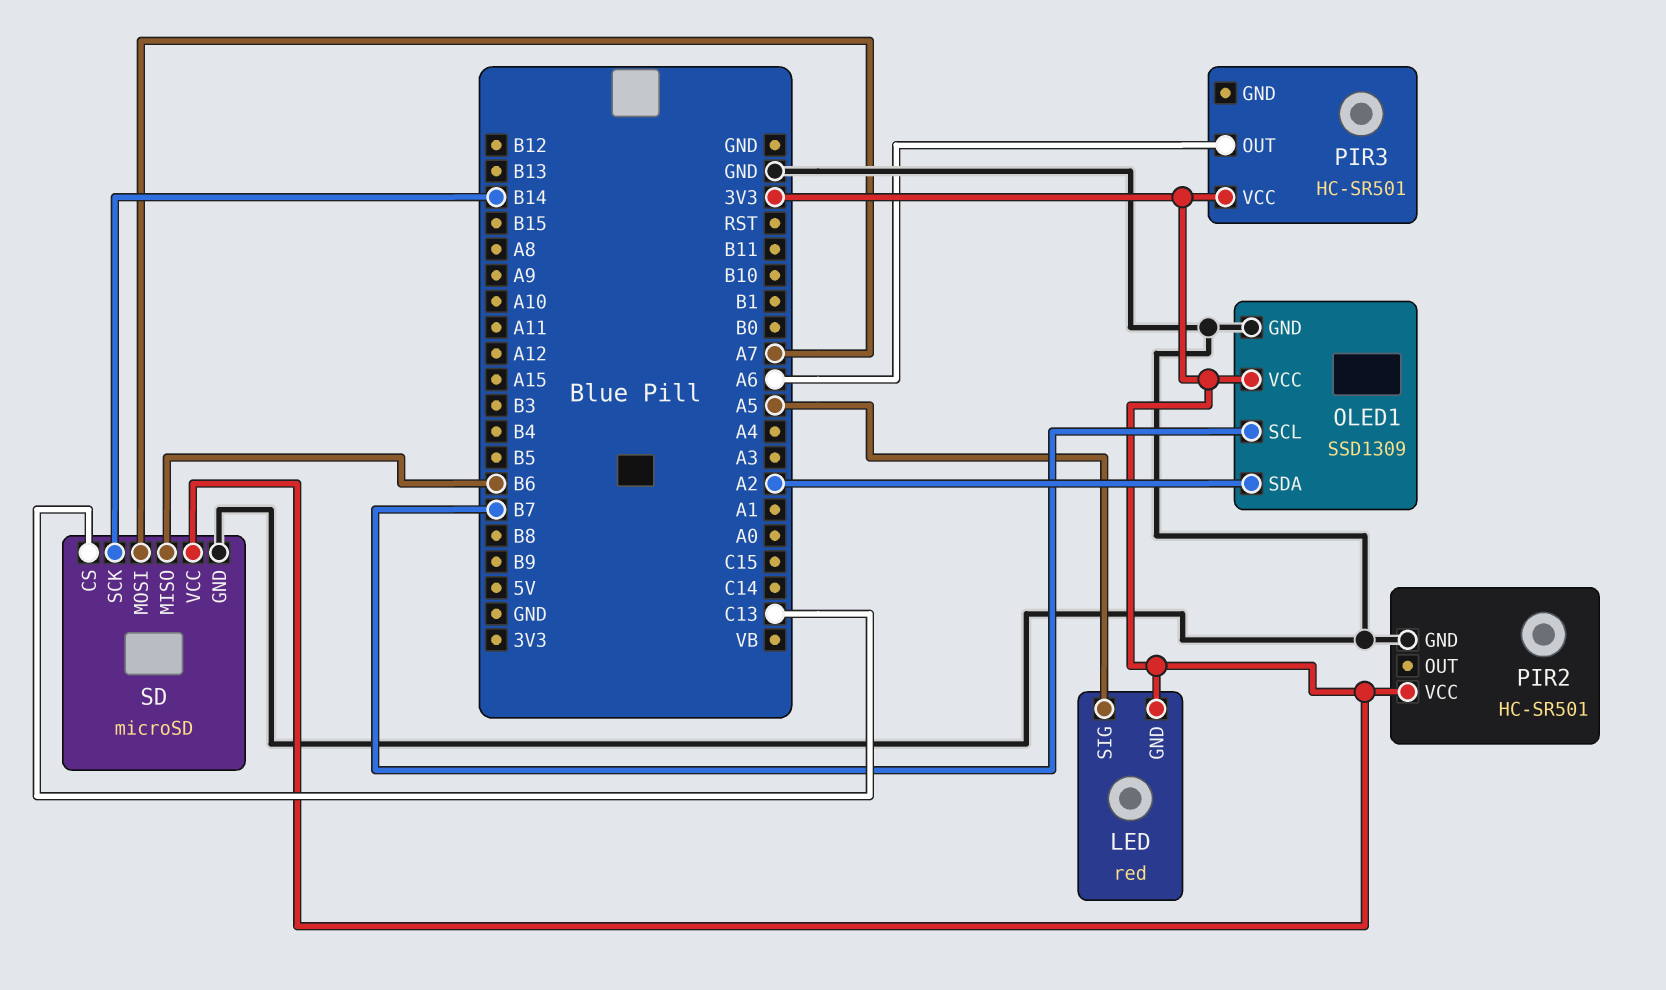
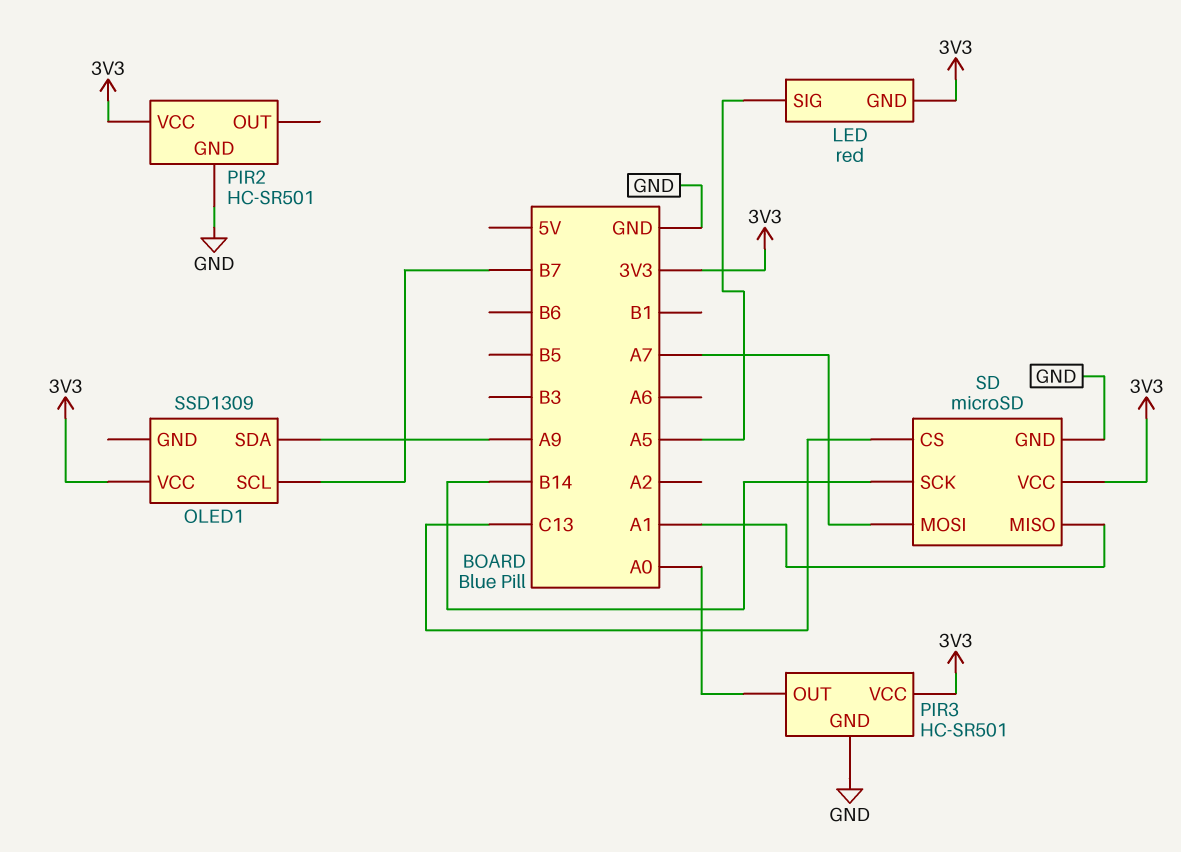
OLED1 pin GND: GND -> none
OLED1 pin SDA: A2 -> A9
PIR3 pin GND: none -> GND
PIR3 pin OUT: A6 -> A0
SD pin MISO: B6 -> A1

